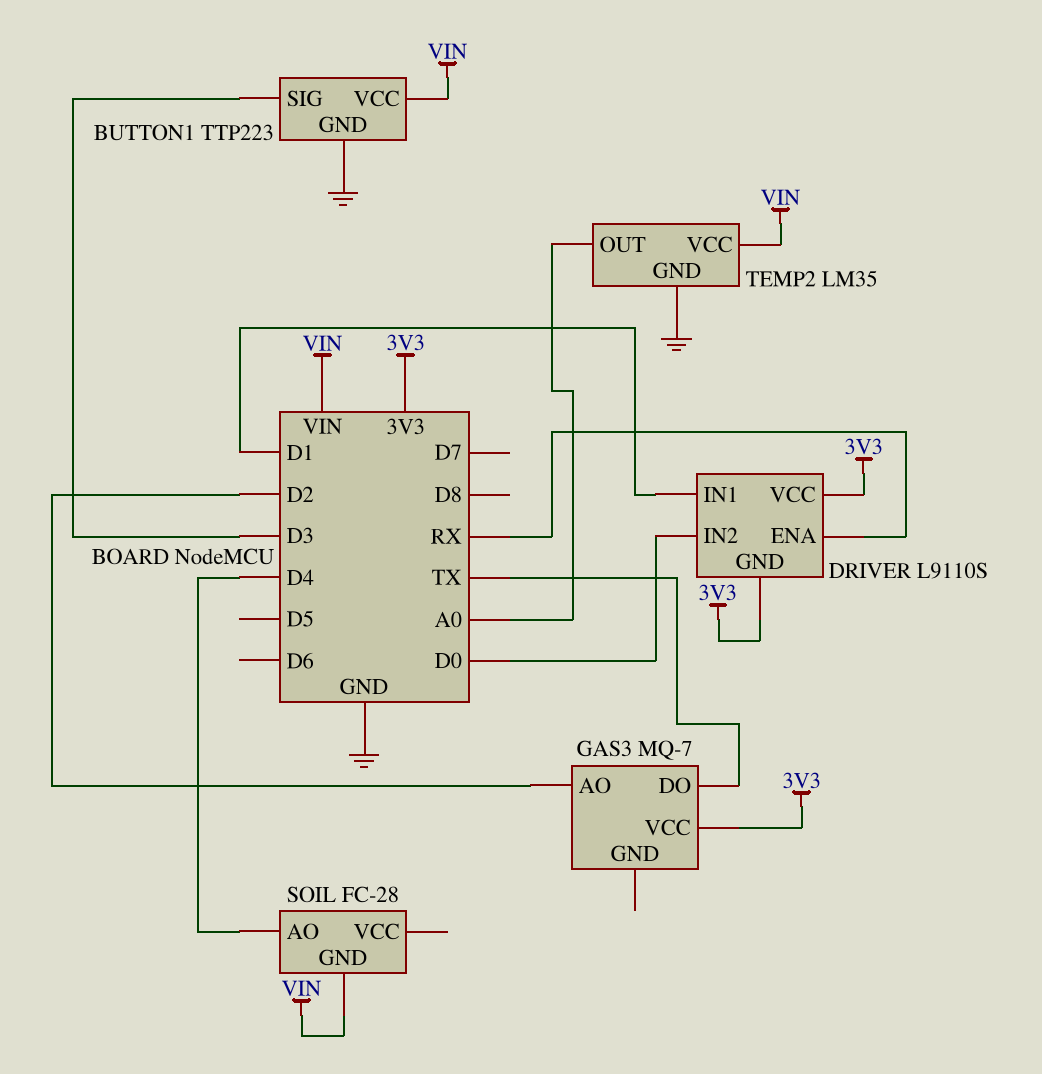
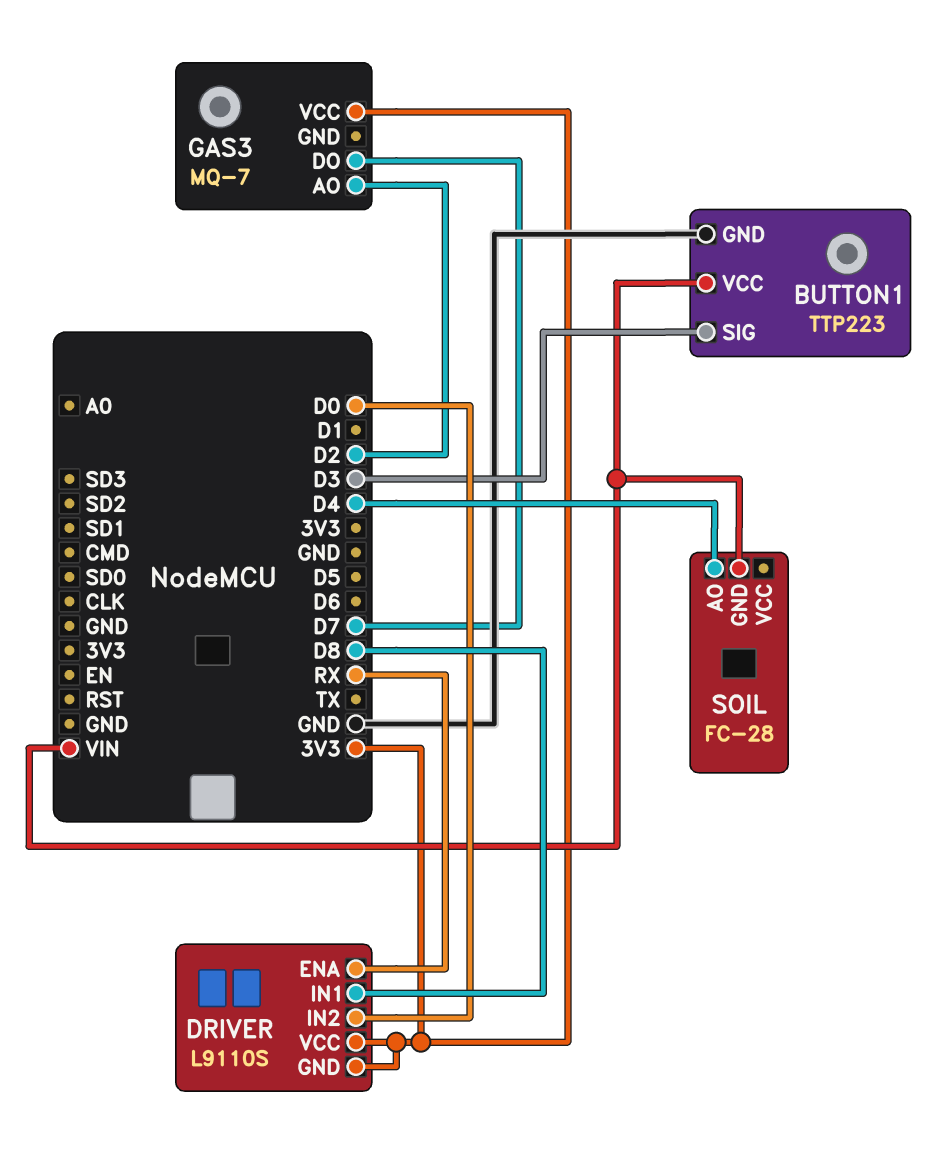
DRIVER pin IN1: D1 -> D8
GAS3 pin DO: TX -> D7
TEMP2: LM35 -> none
TEMP2 pin GND: GND -> none
TEMP2 pin OUT: A0 -> none
TEMP2 pin VCC: VIN -> none

